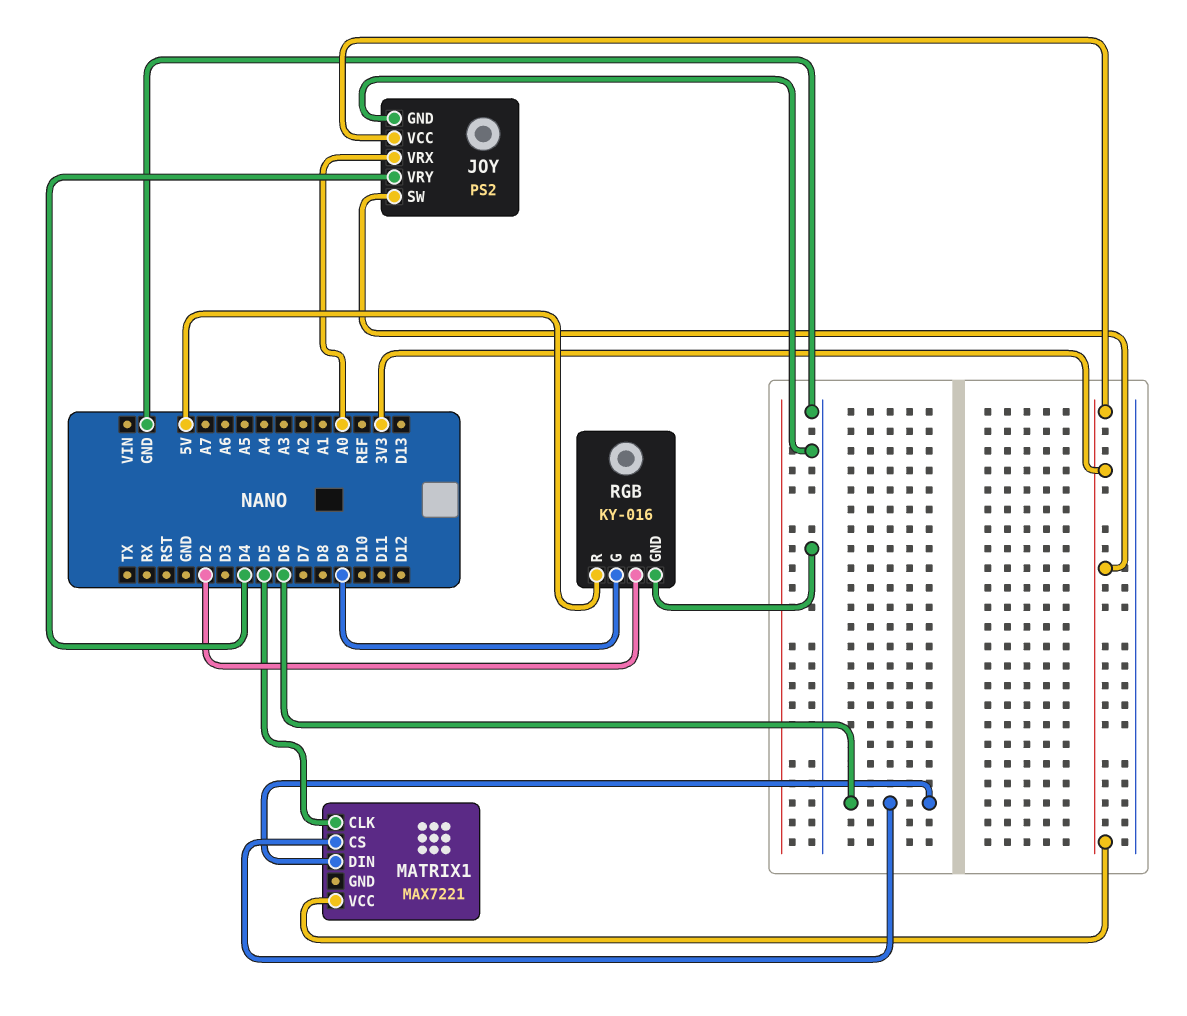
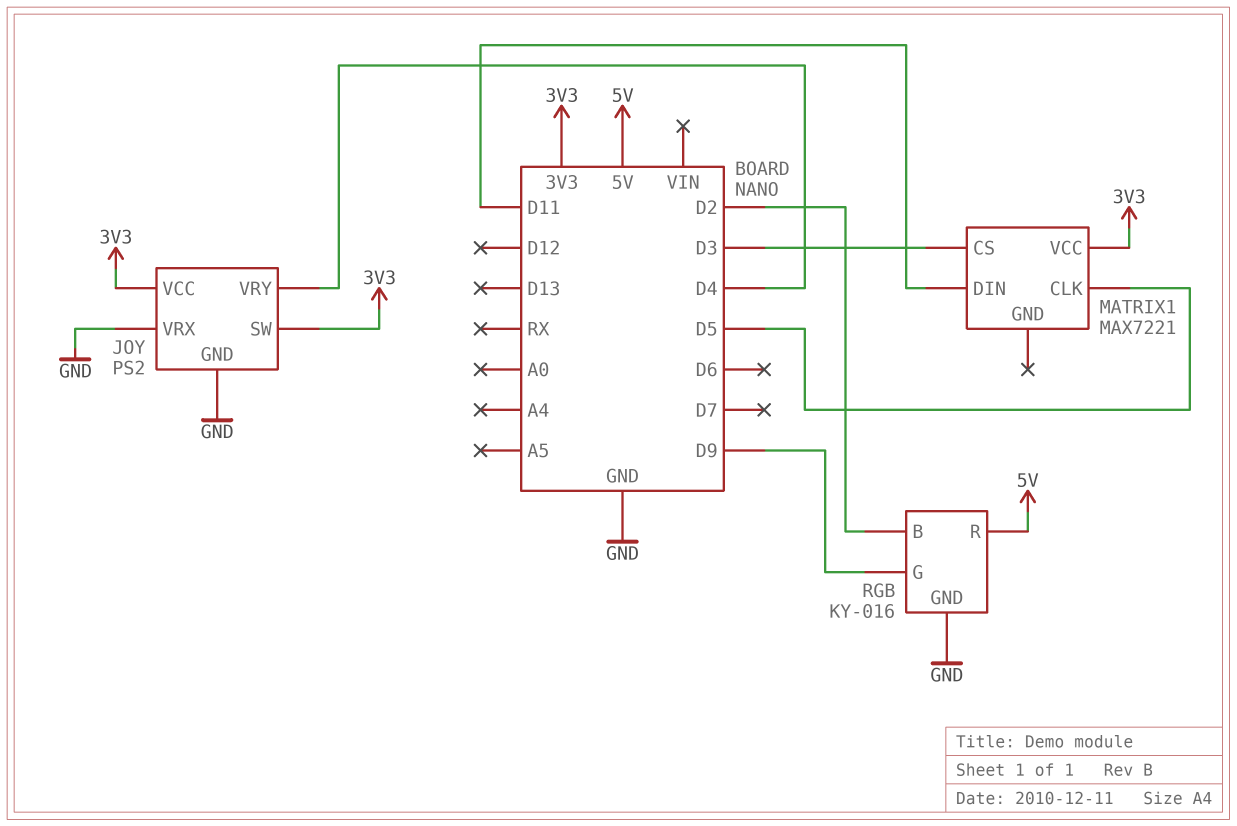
JOY pin VRX: A0 -> GND
MATRIX1 pin CS: D6 -> D3
MATRIX1 pin DIN: D6 -> D11

